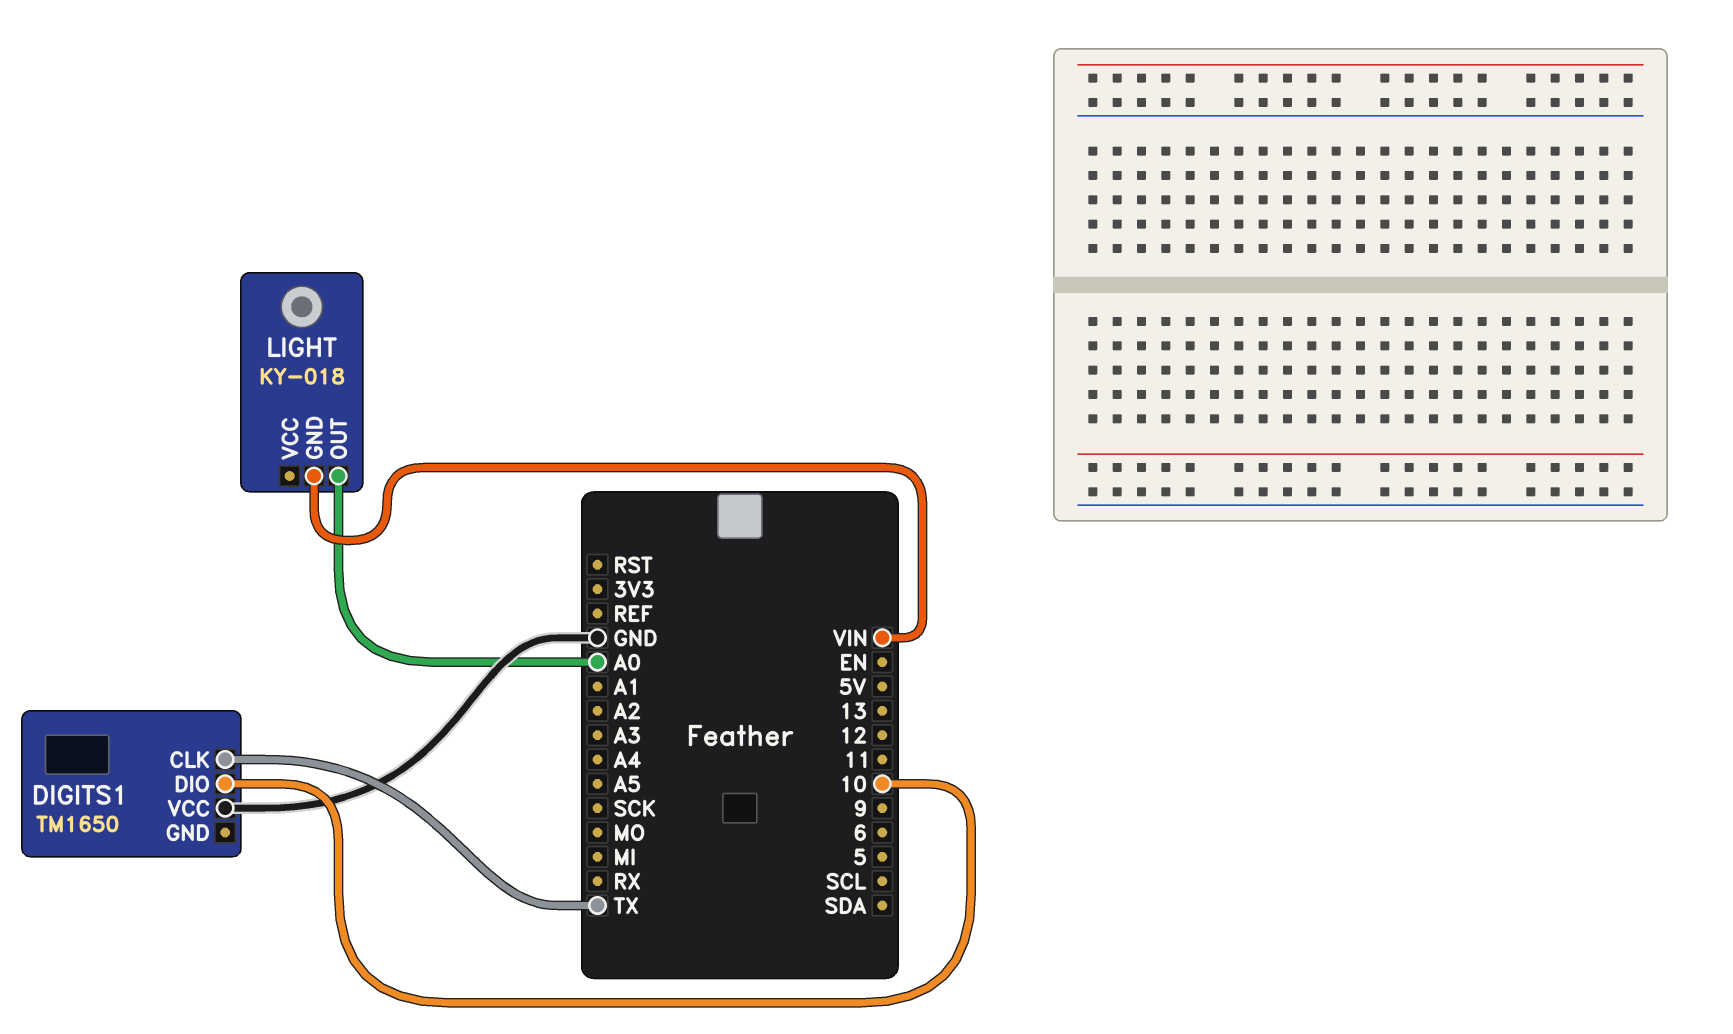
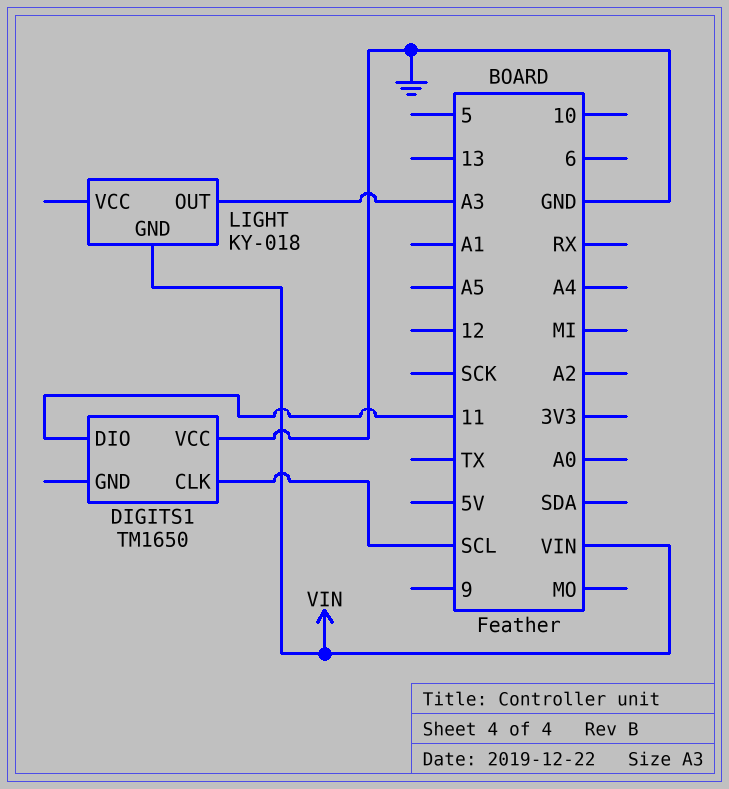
DIGITS1 pin CLK: TX -> SCL
DIGITS1 pin DIO: 10 -> 11
LIGHT pin OUT: A0 -> A3

